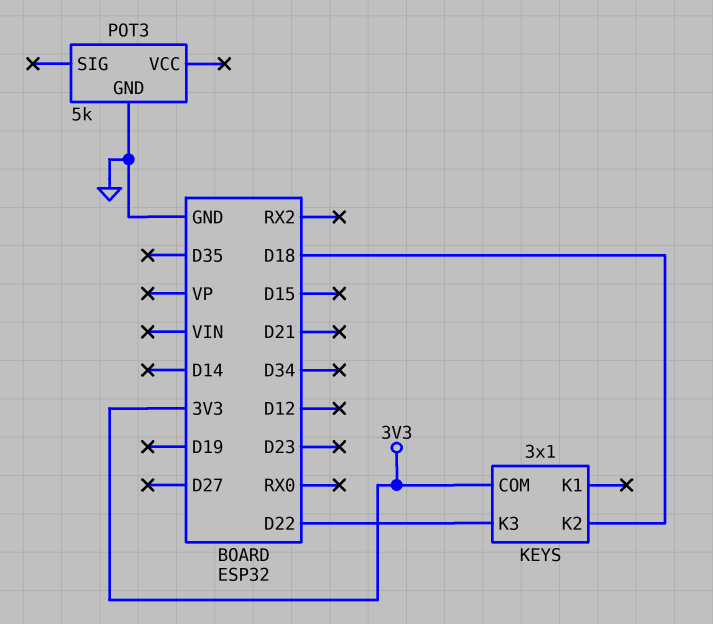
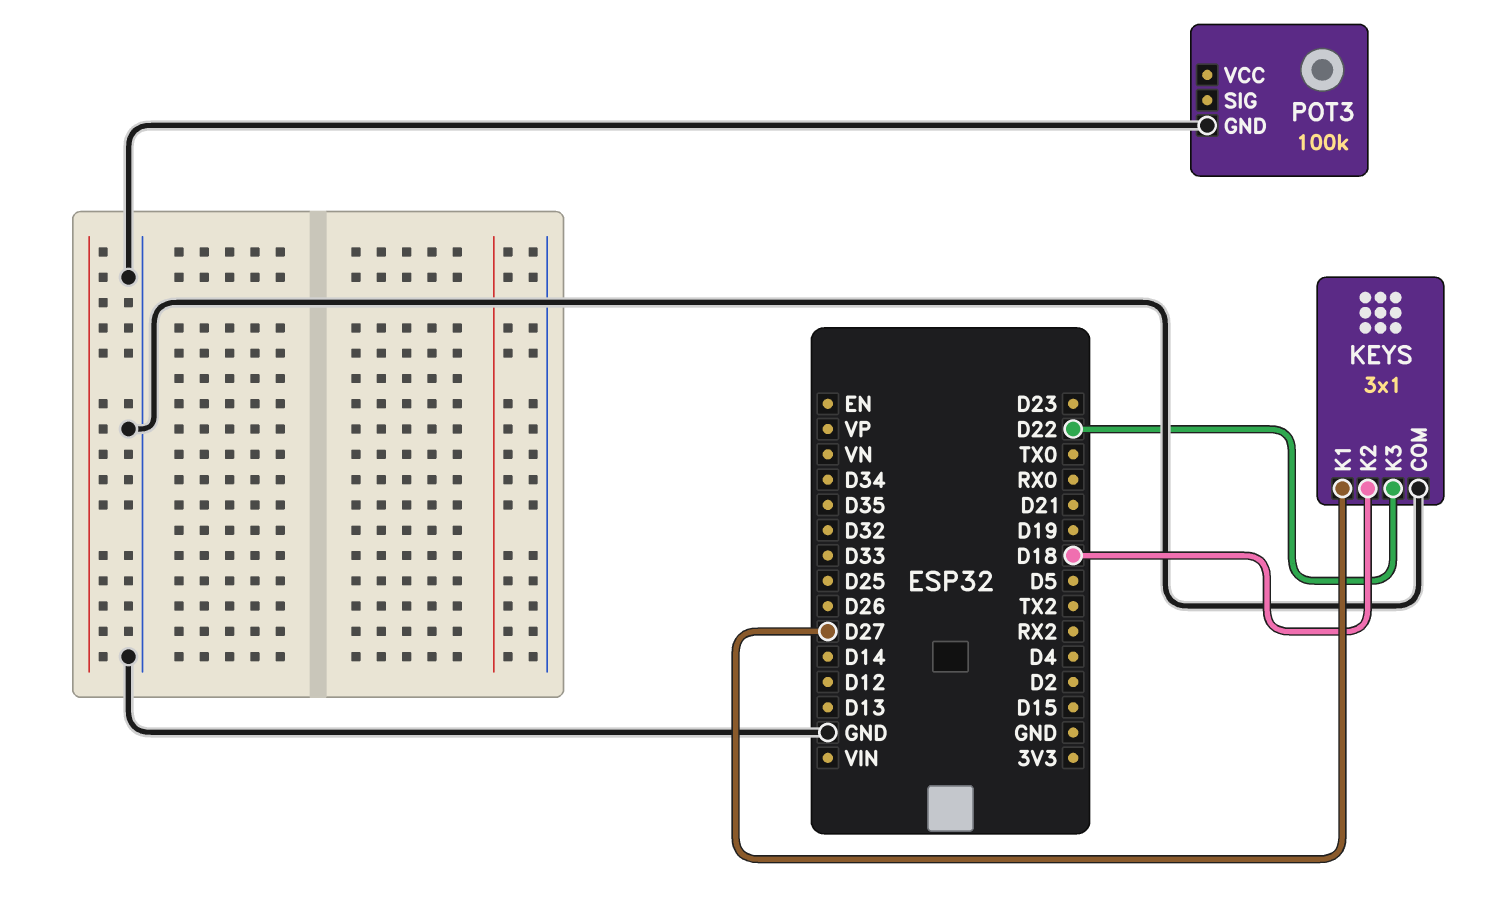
KEYS pin COM: 3V3 -> GND
KEYS pin K1: none -> D27
POT3: 5k -> 100k

